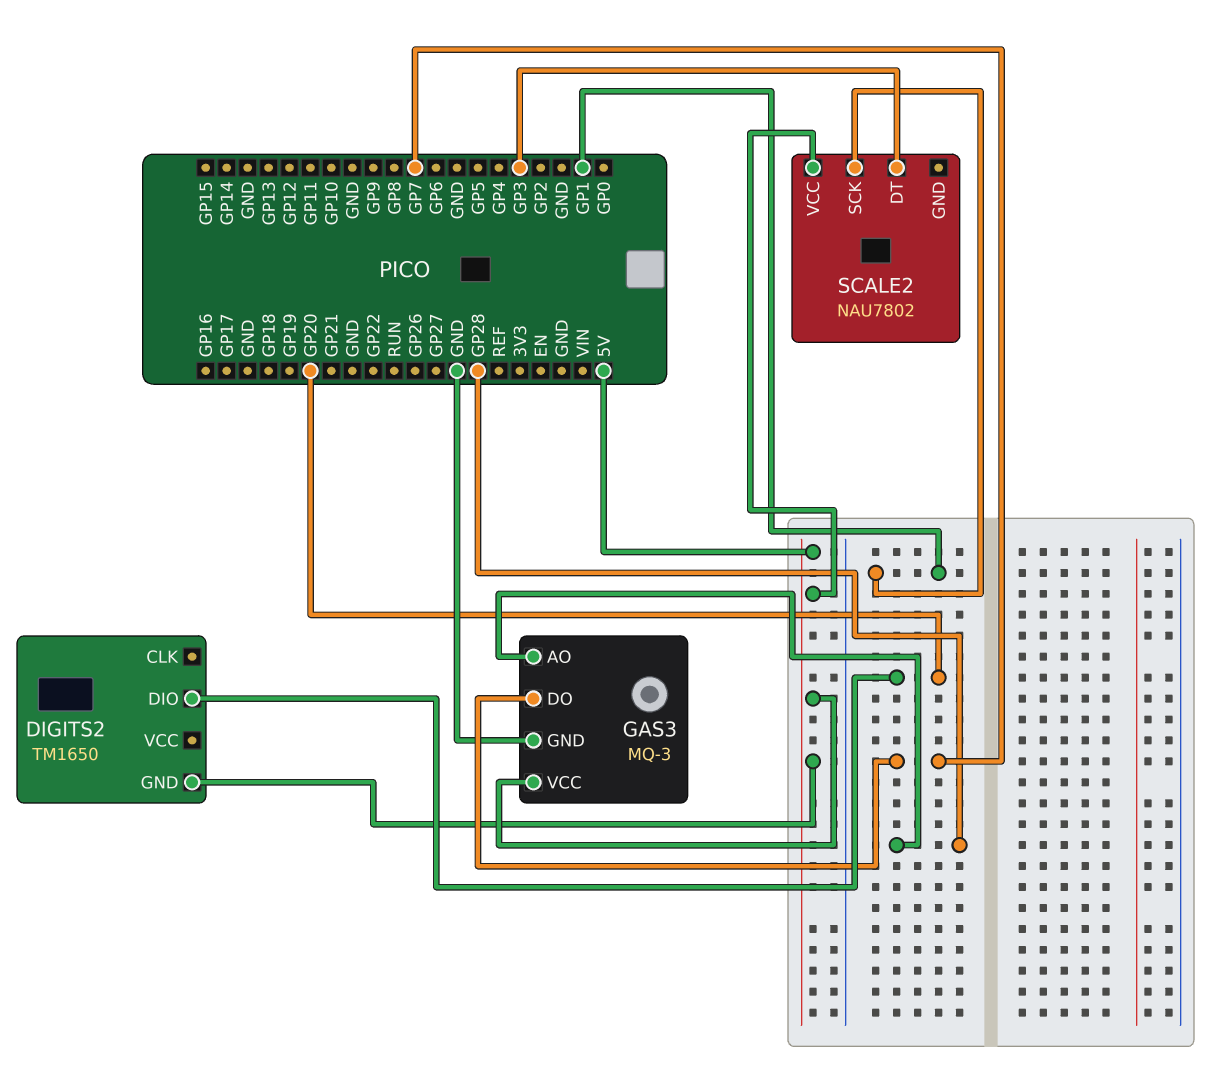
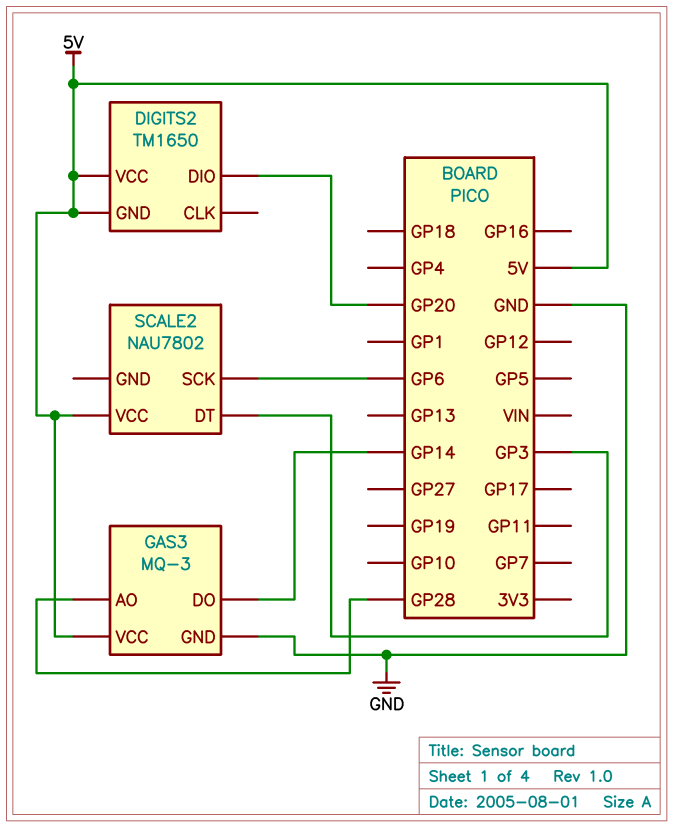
DIGITS2 pin VCC: none -> 5V
GAS3 pin DO: GP7 -> GP14
SCALE2 pin SCK: GP1 -> GP6

